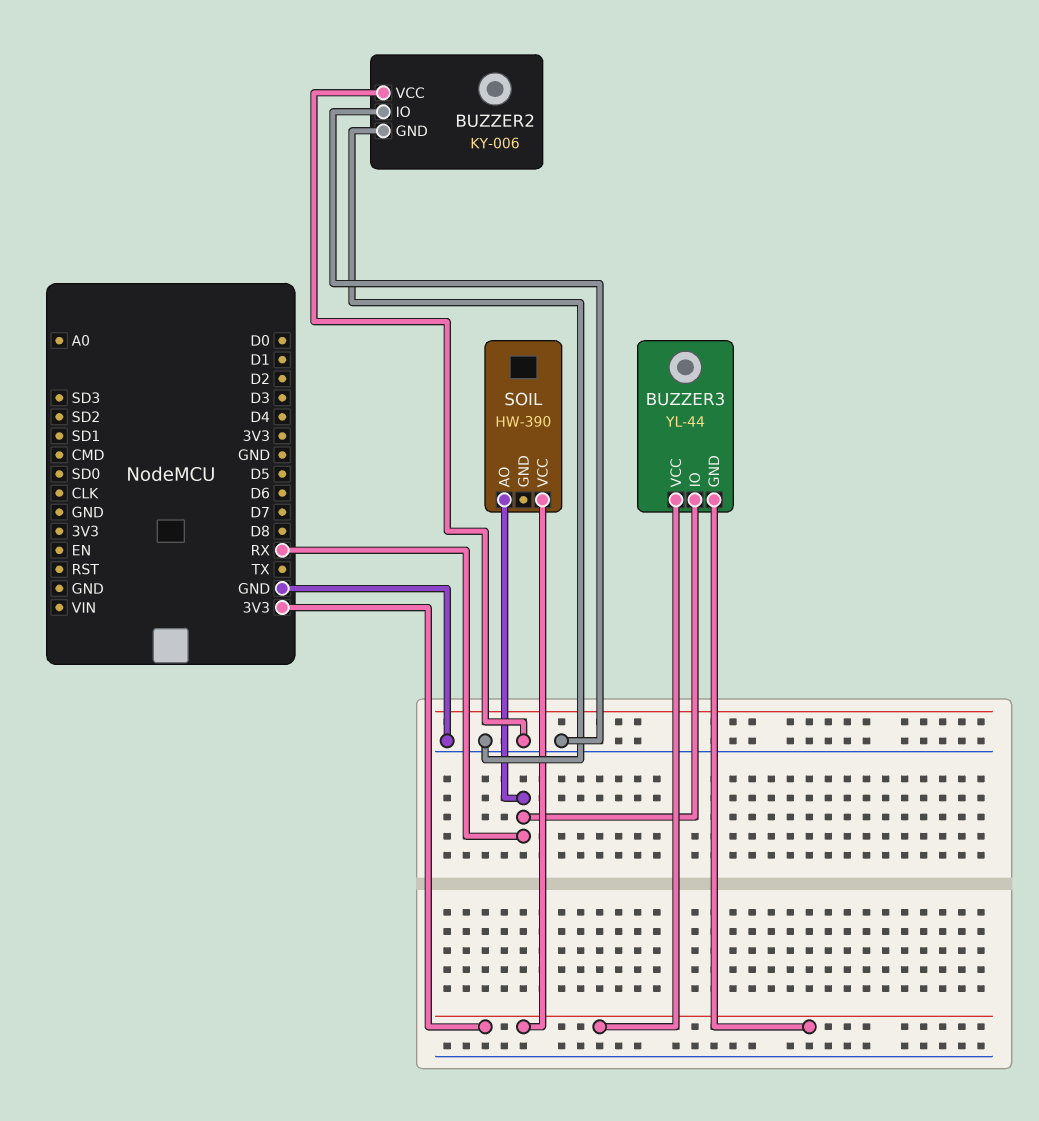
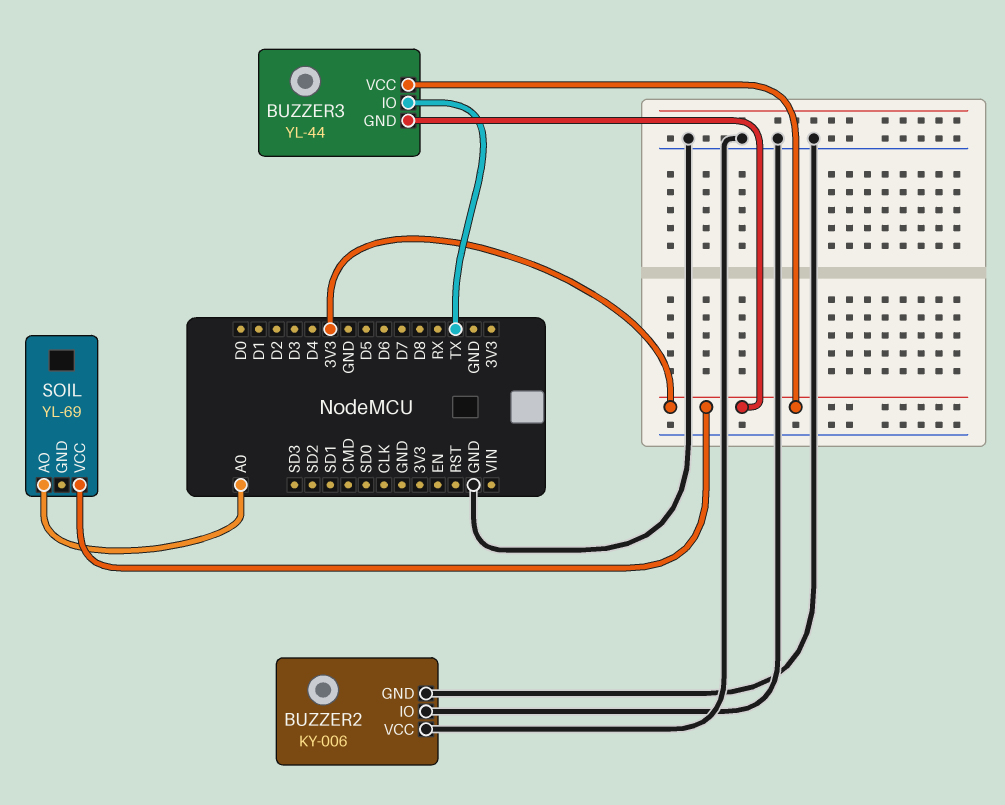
BUZZER3 pin IO: RX -> TX
SOIL: HW-390 -> YL-69
SOIL pin AO: RX -> A0

